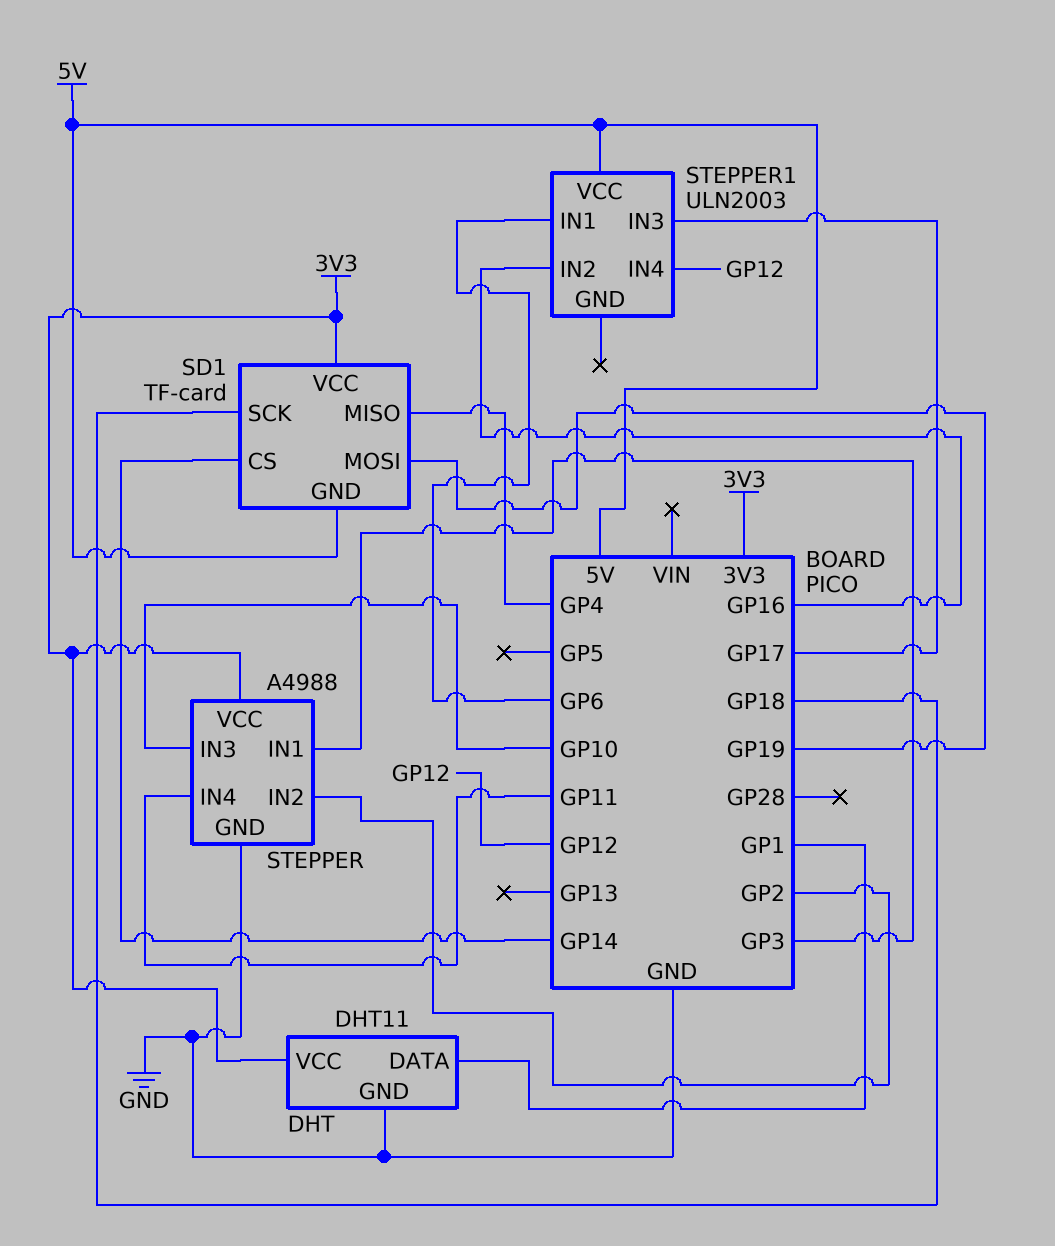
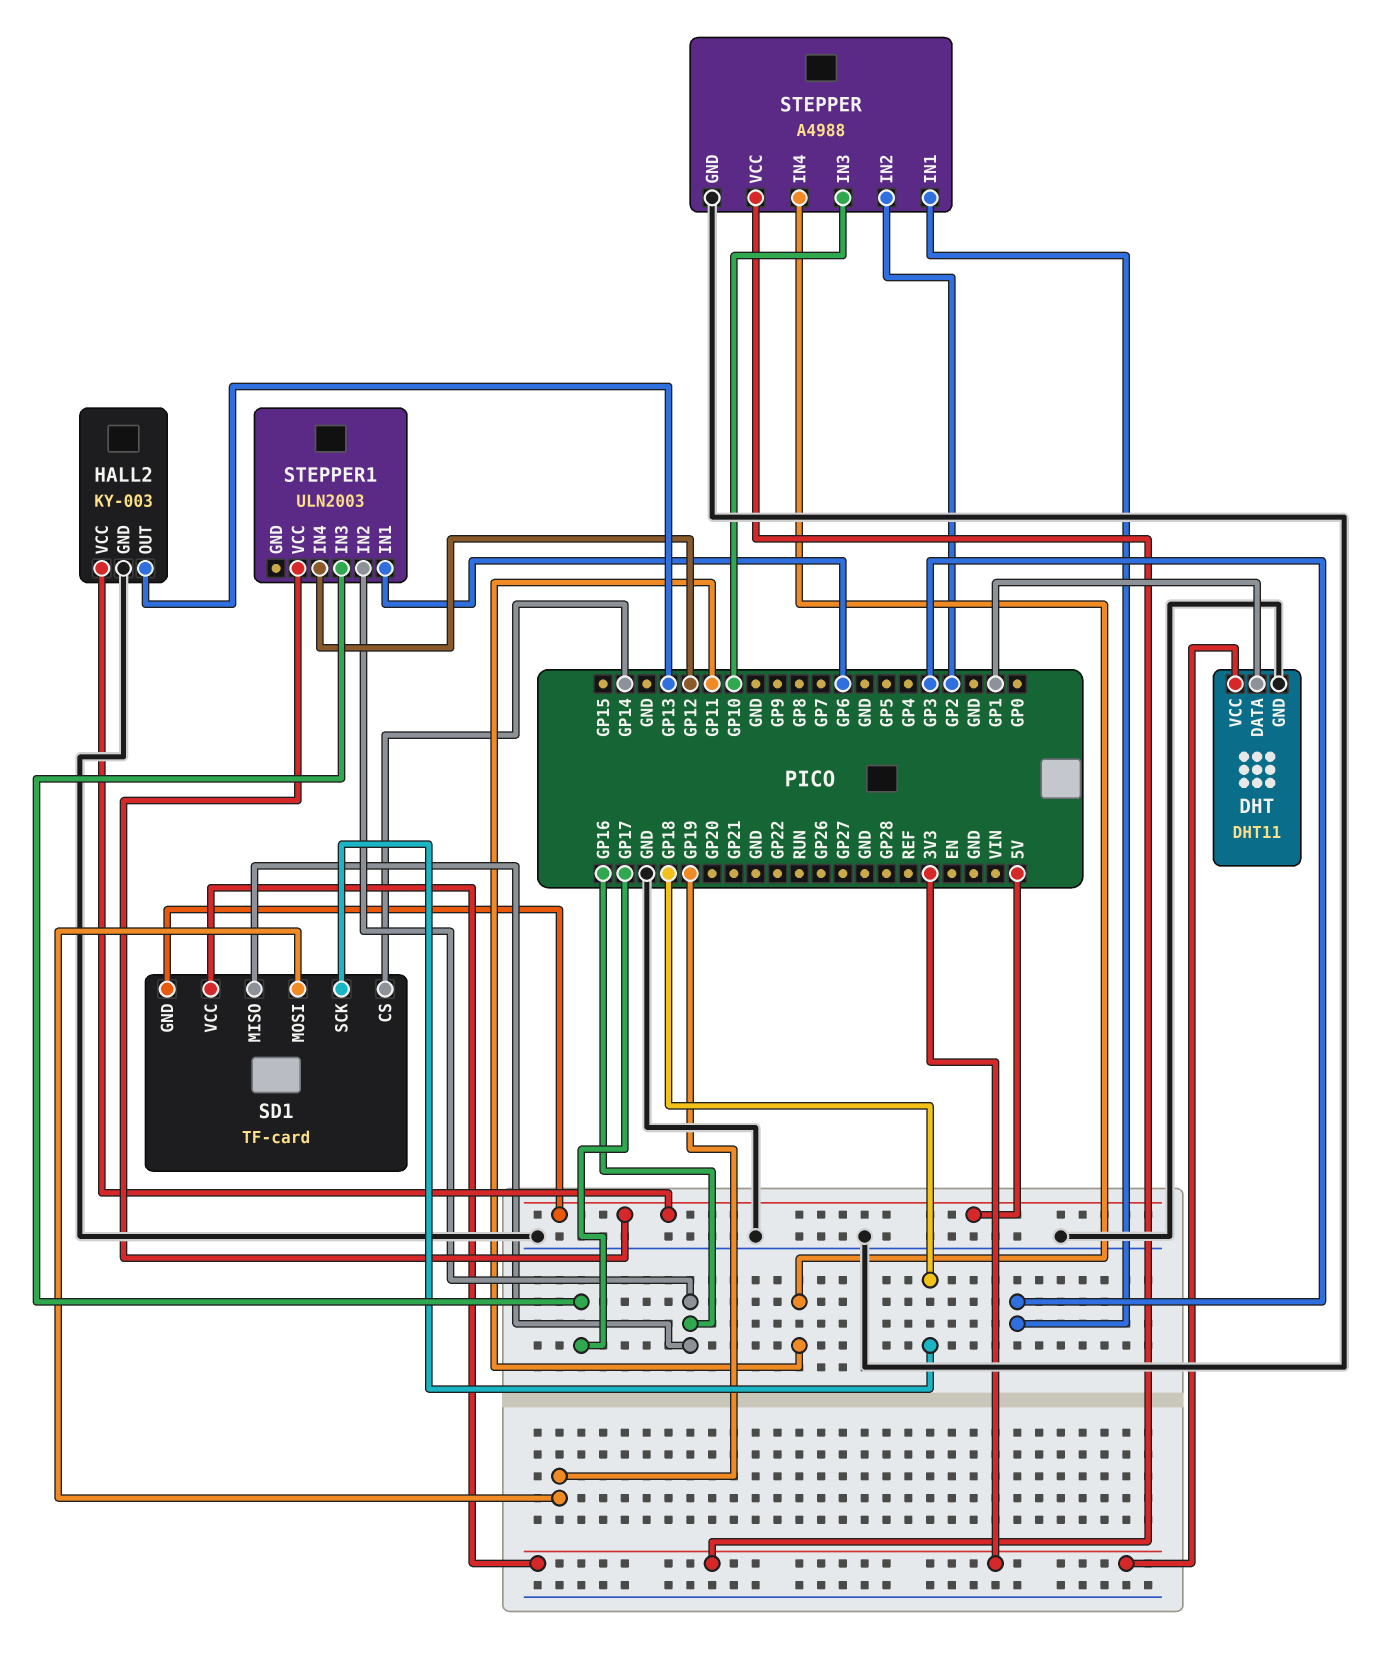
HALL2: none -> KY-003
HALL2 pin GND: none -> GND
HALL2 pin OUT: none -> GP13
HALL2 pin VCC: none -> 5V
SD1 pin MISO: GP4 -> GP16

